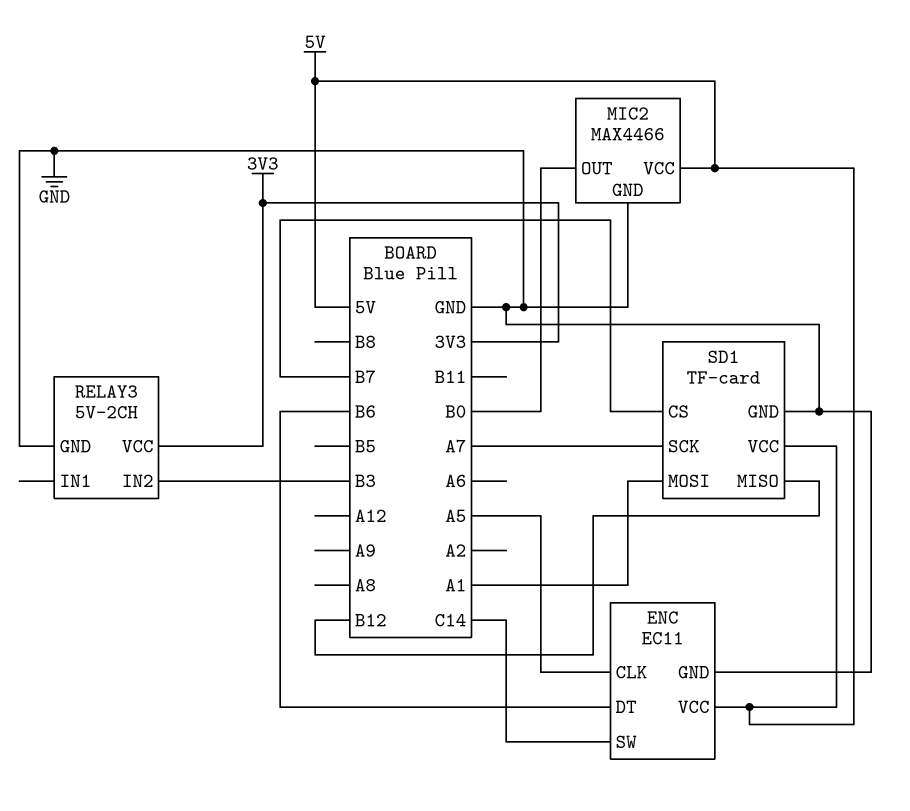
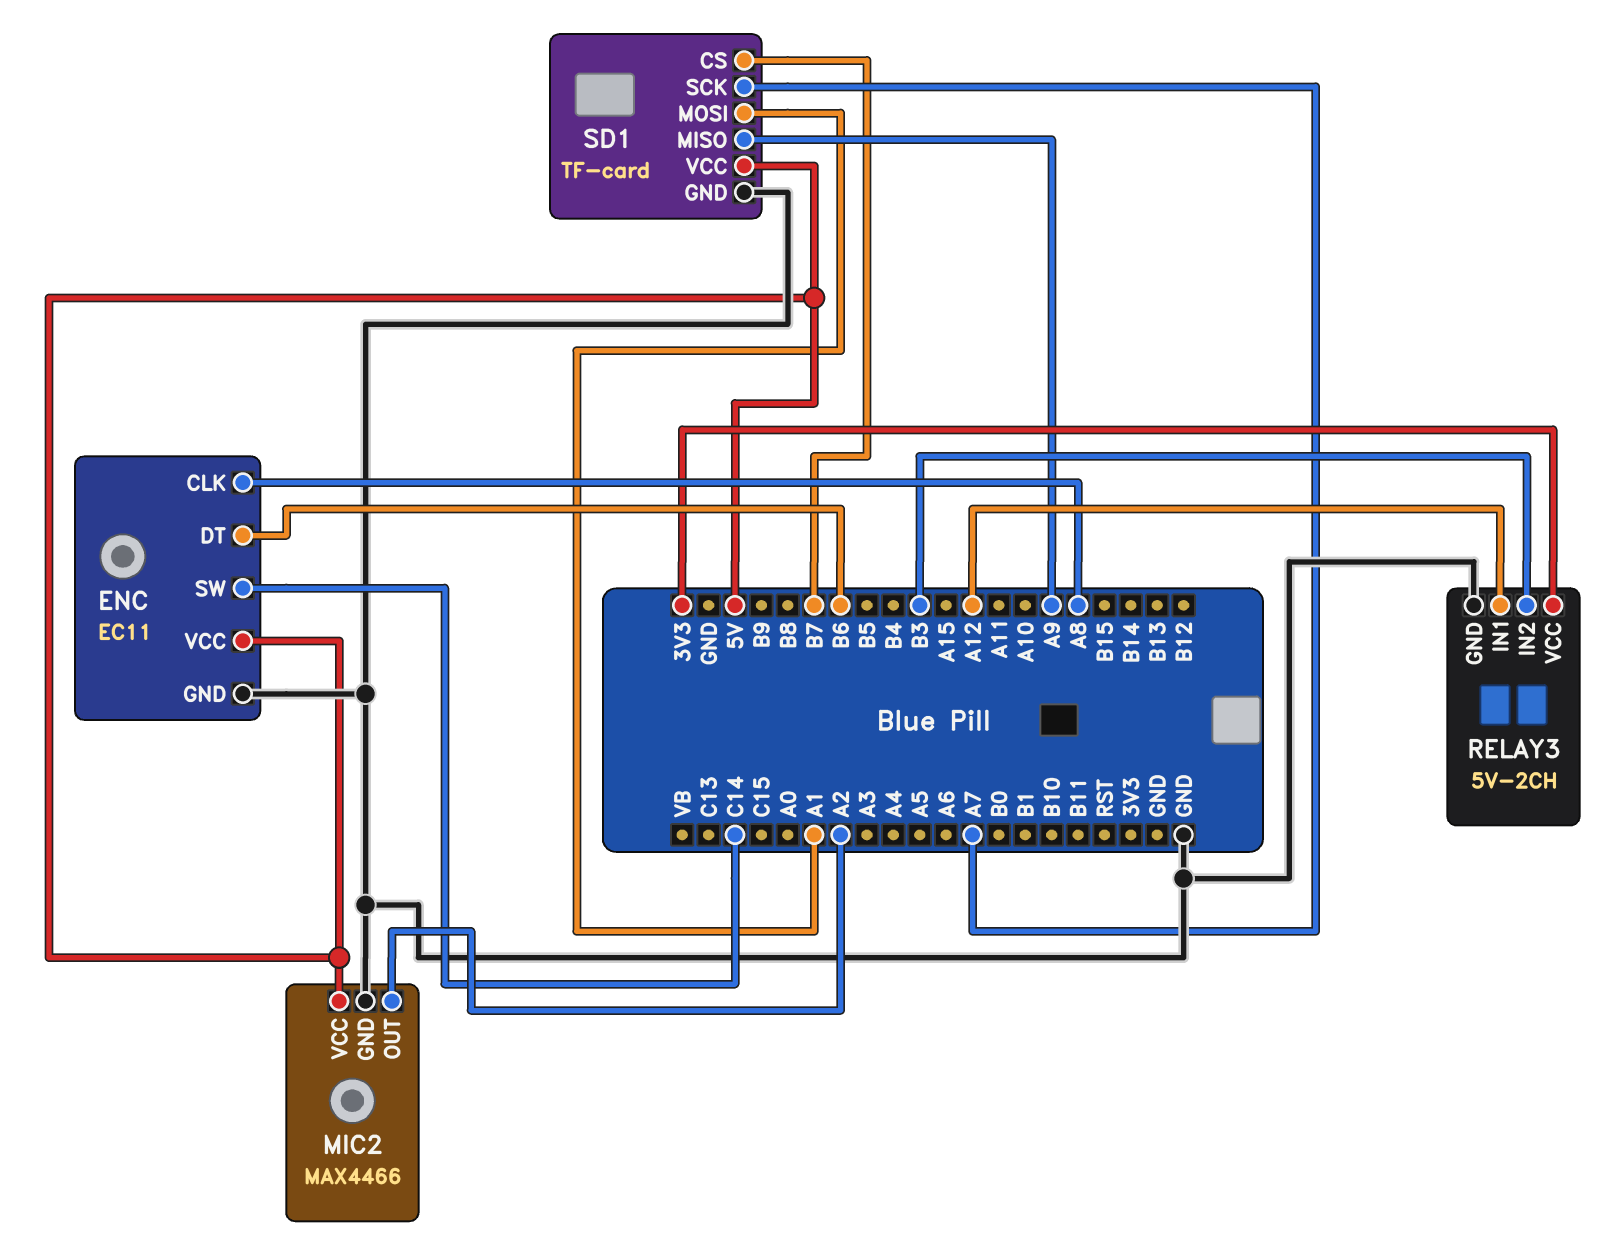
ENC pin CLK: A5 -> A8
MIC2 pin OUT: B0 -> A2
RELAY3 pin IN1: none -> A12
SD1 pin MISO: B12 -> A9

